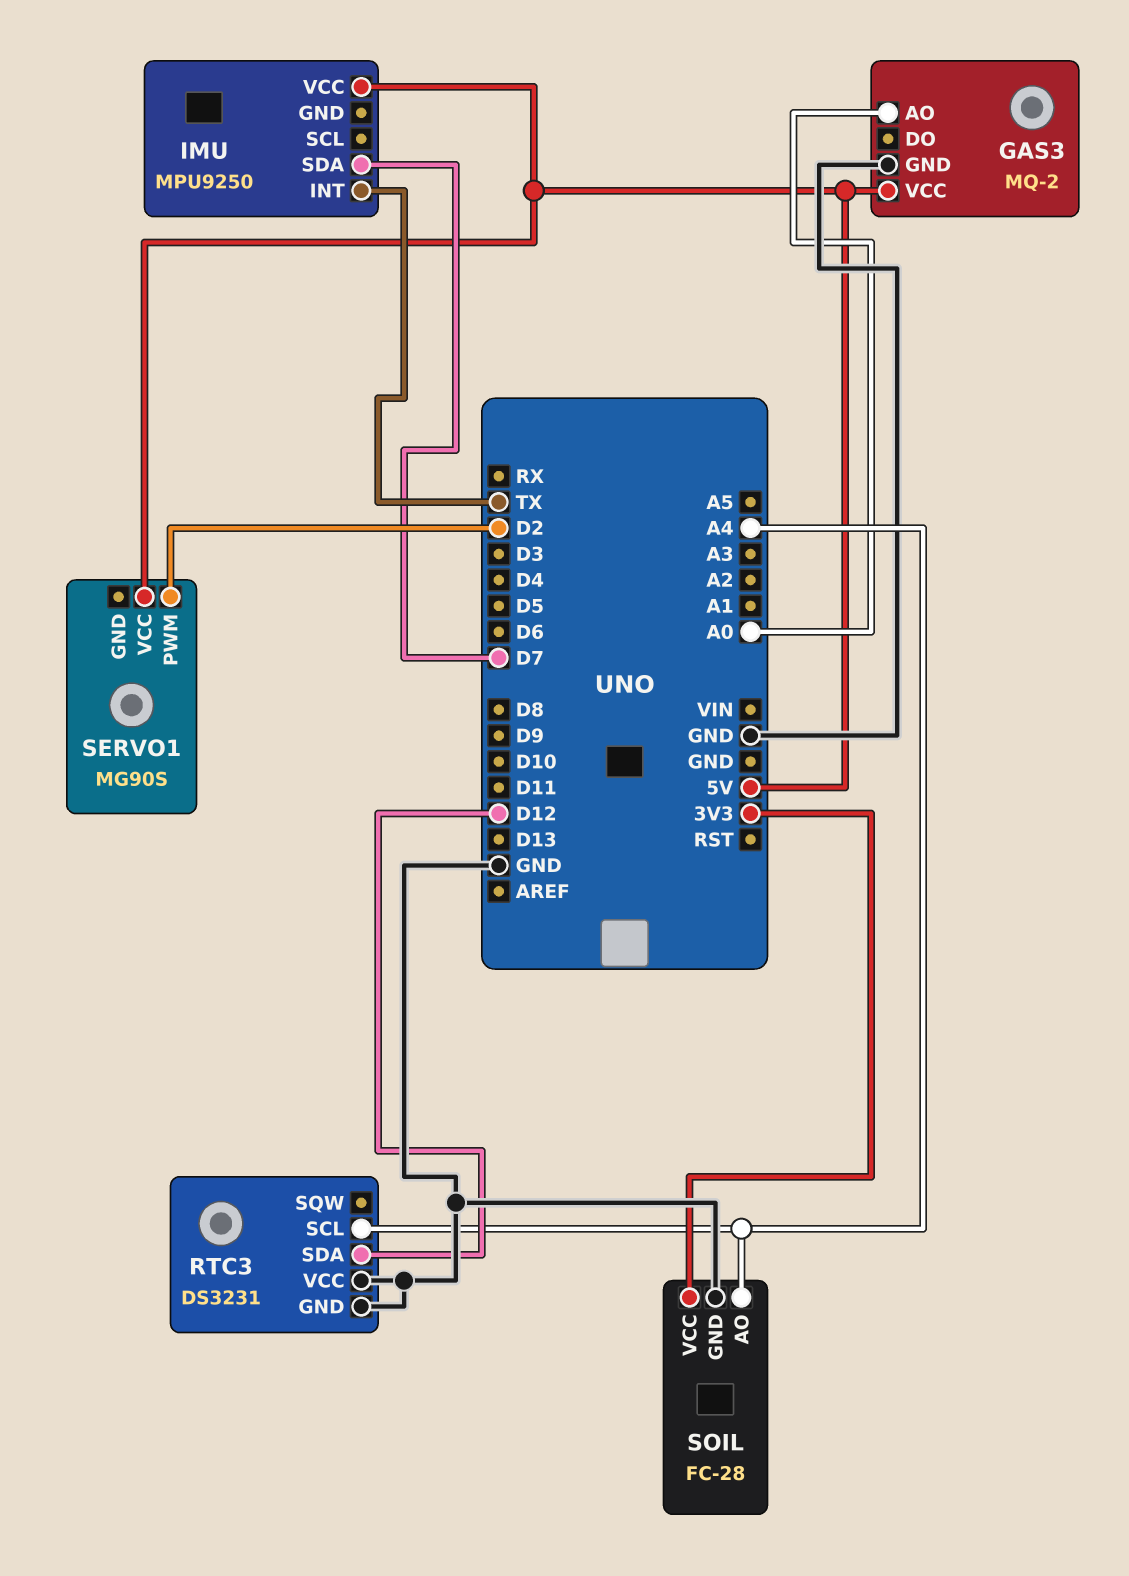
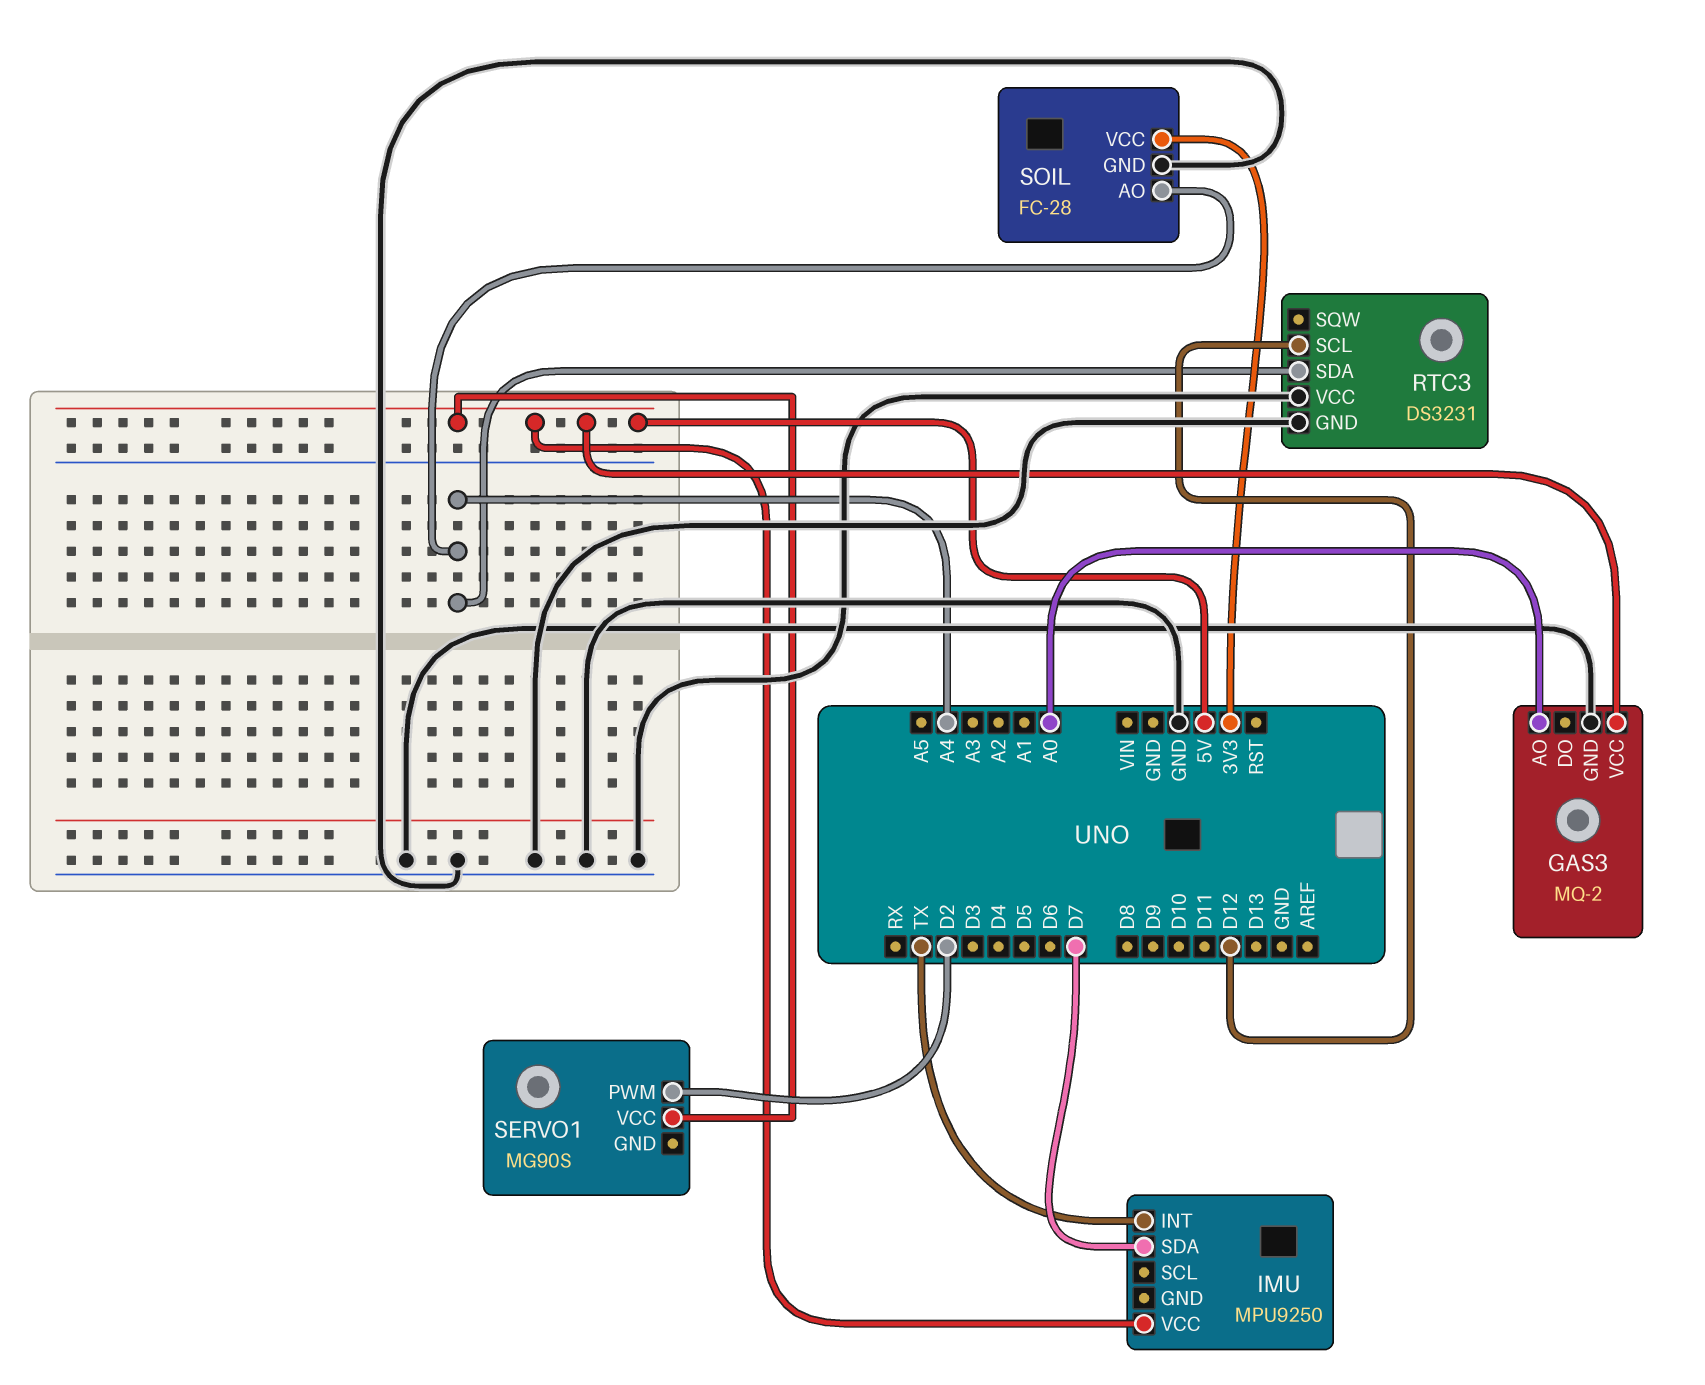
RTC3 pin SCL: A4 -> D12
RTC3 pin SDA: D12 -> A4

